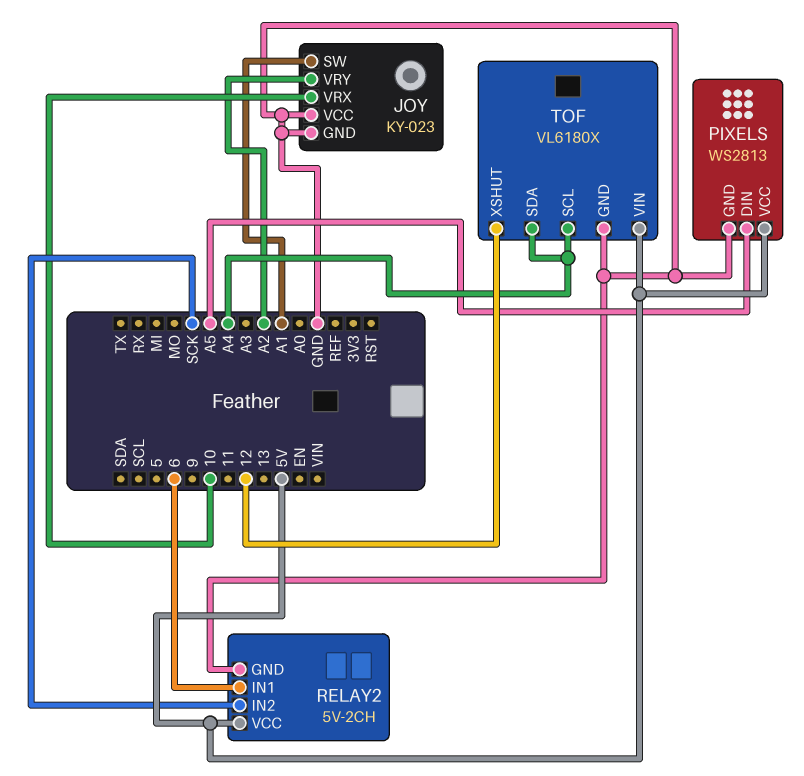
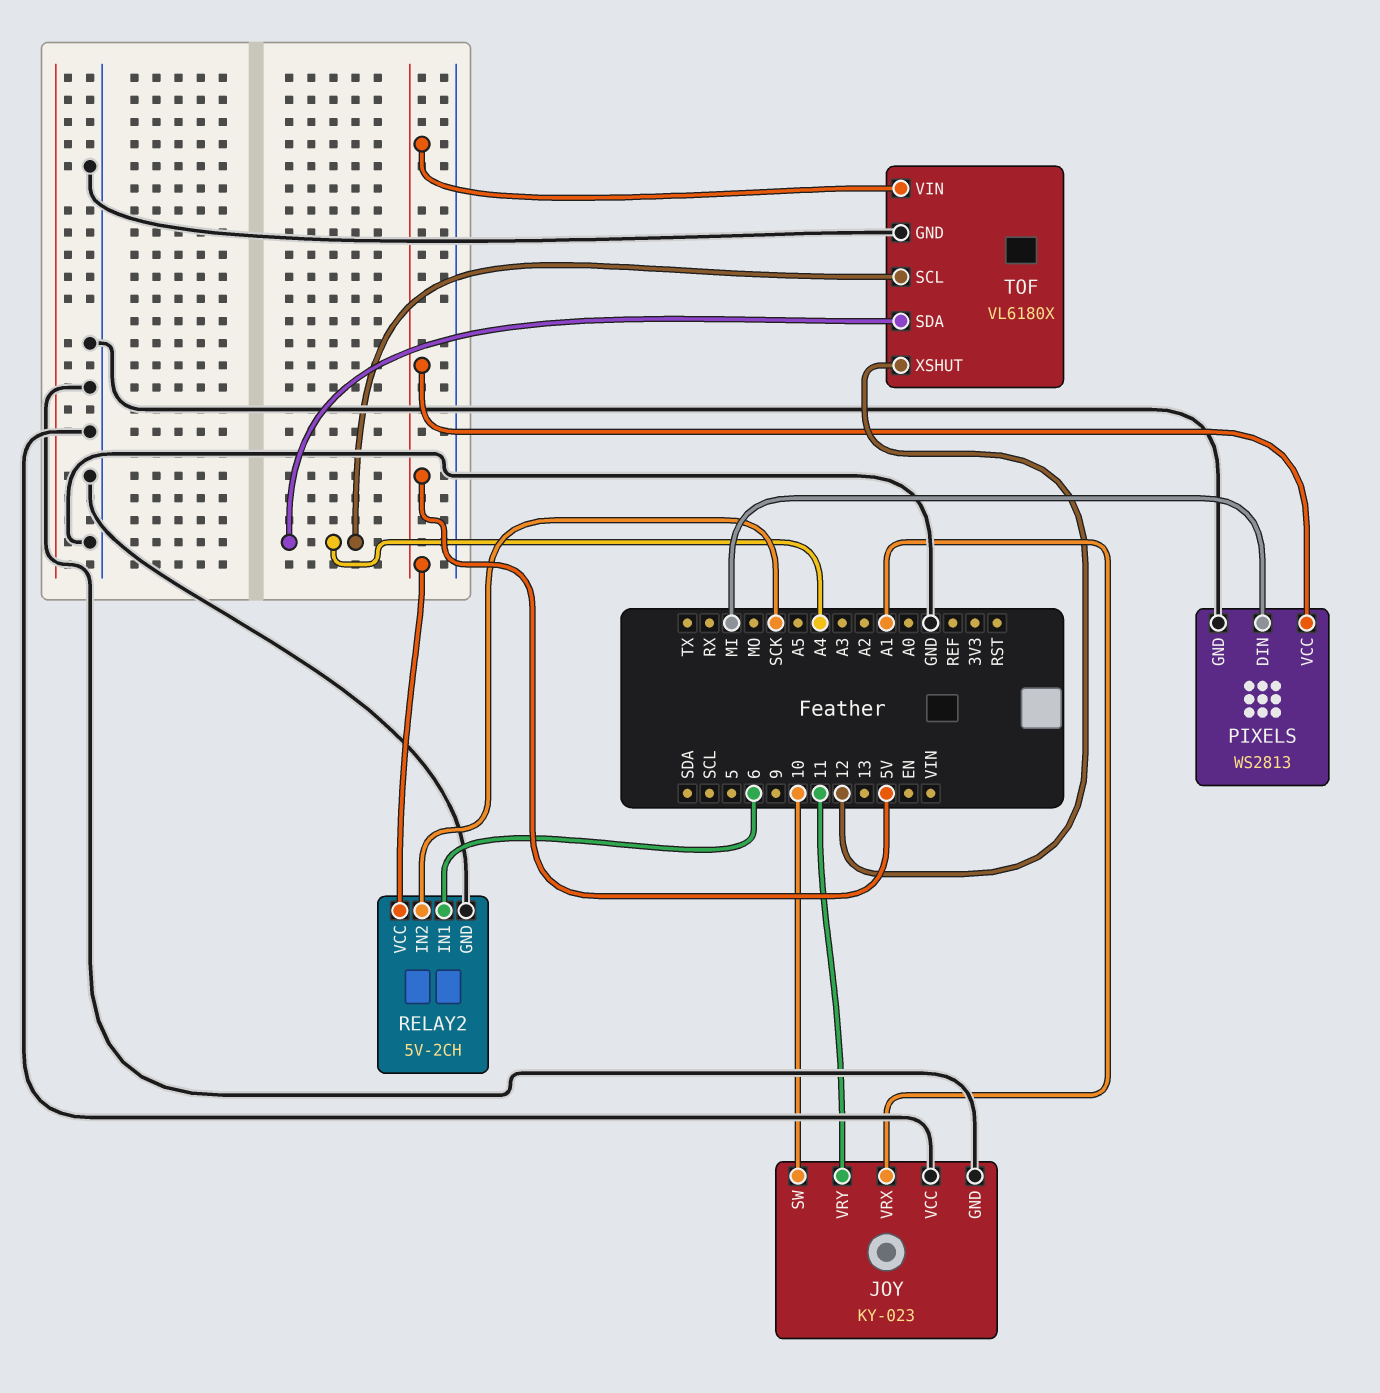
JOY pin SW: A1 -> 10
JOY pin VRX: 10 -> A1
JOY pin VRY: A2 -> 11
PIXELS pin DIN: A5 -> MI

